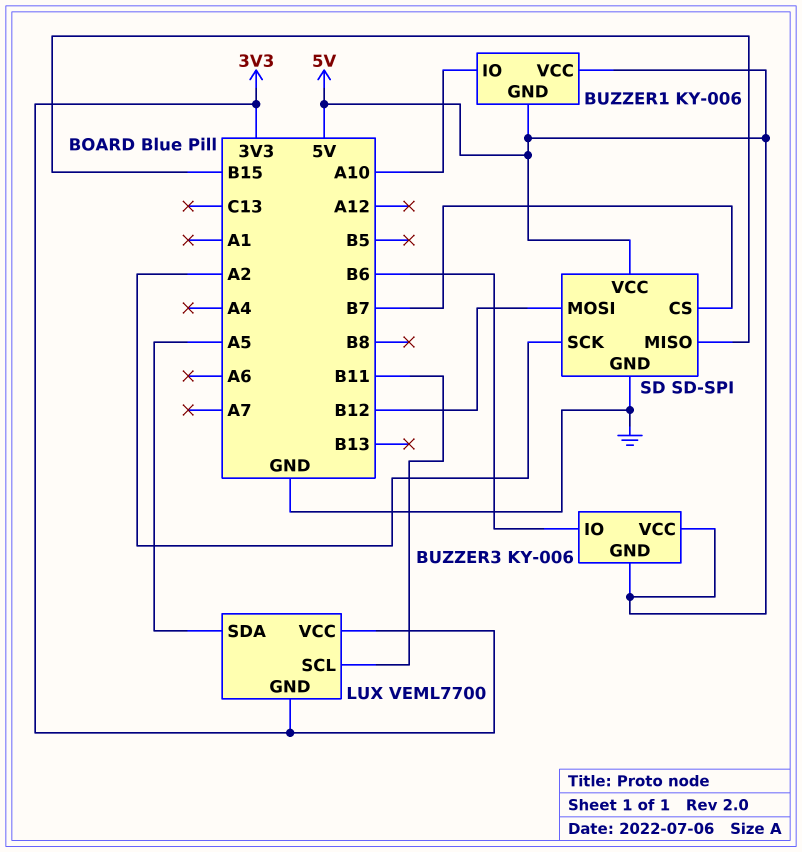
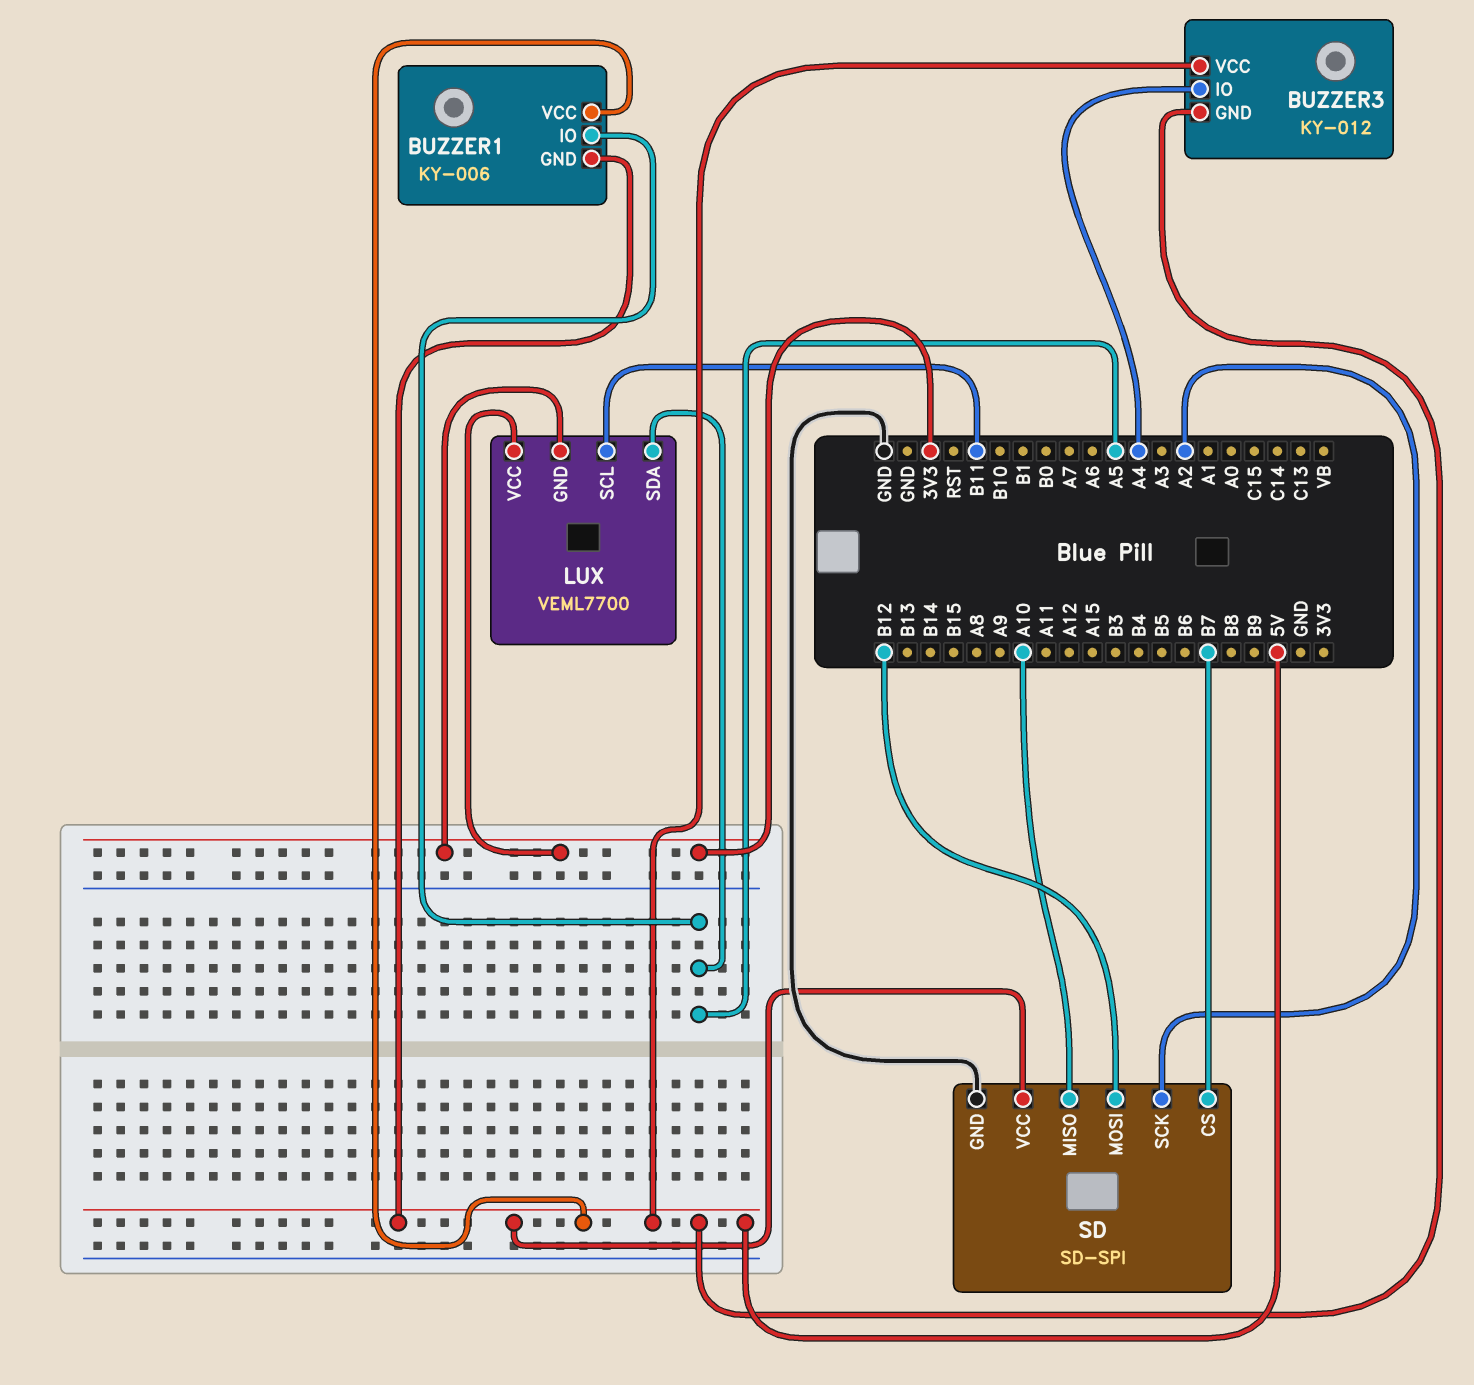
BUZZER1 pin IO: A10 -> A5
BUZZER3: KY-006 -> KY-012
BUZZER3 pin IO: B6 -> A4
SD pin MISO: B15 -> A10

